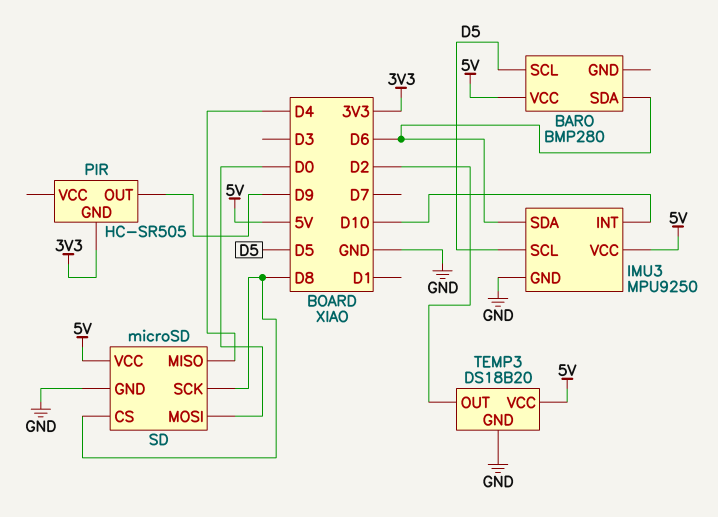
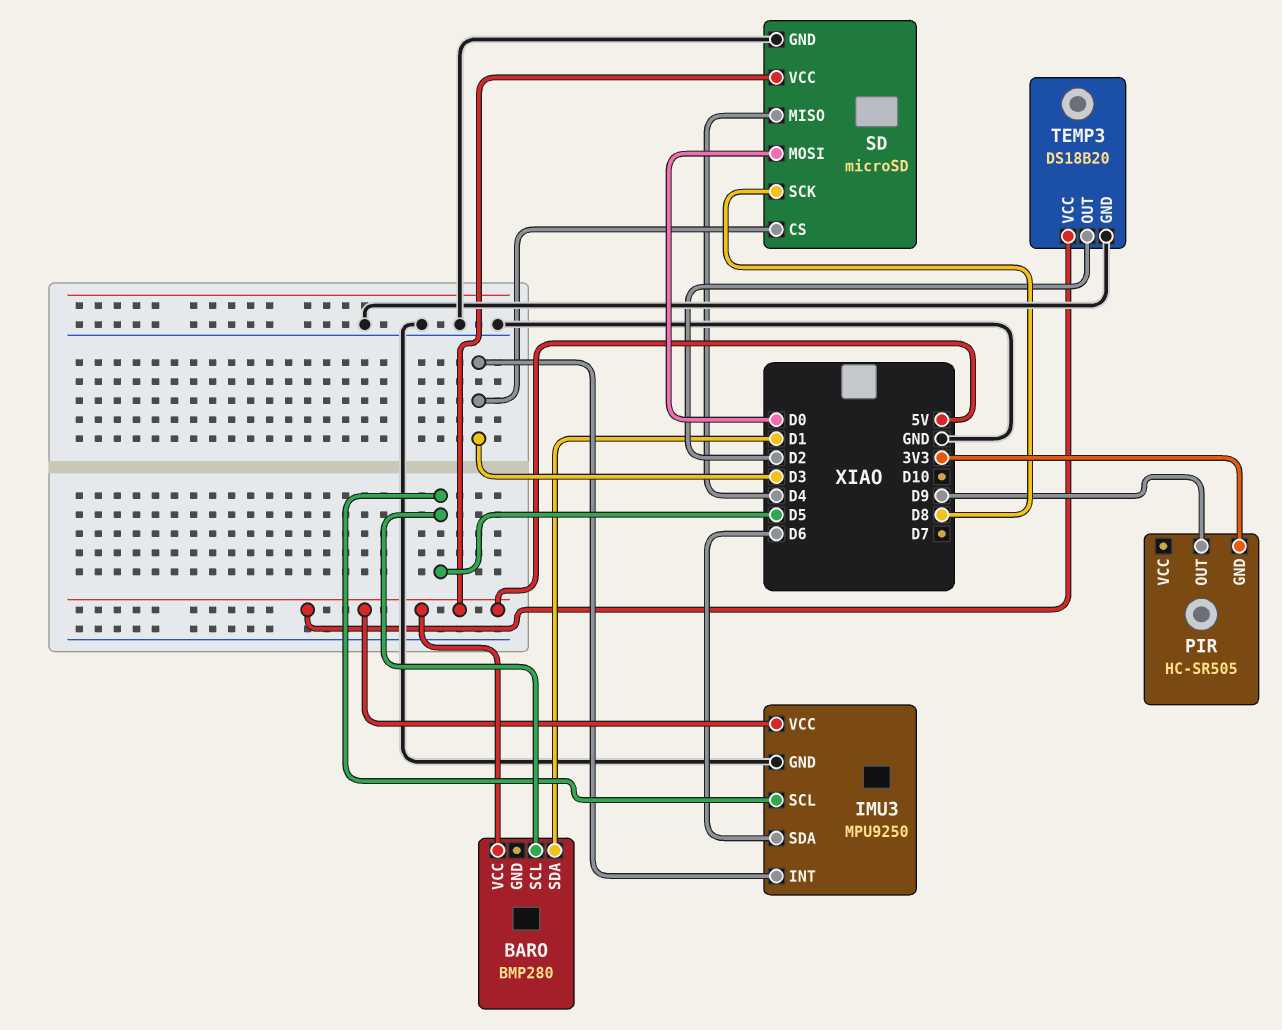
BARO pin SDA: D6 -> D1
IMU3 pin INT: D10 -> D3
SD pin CS: D8 -> D3

